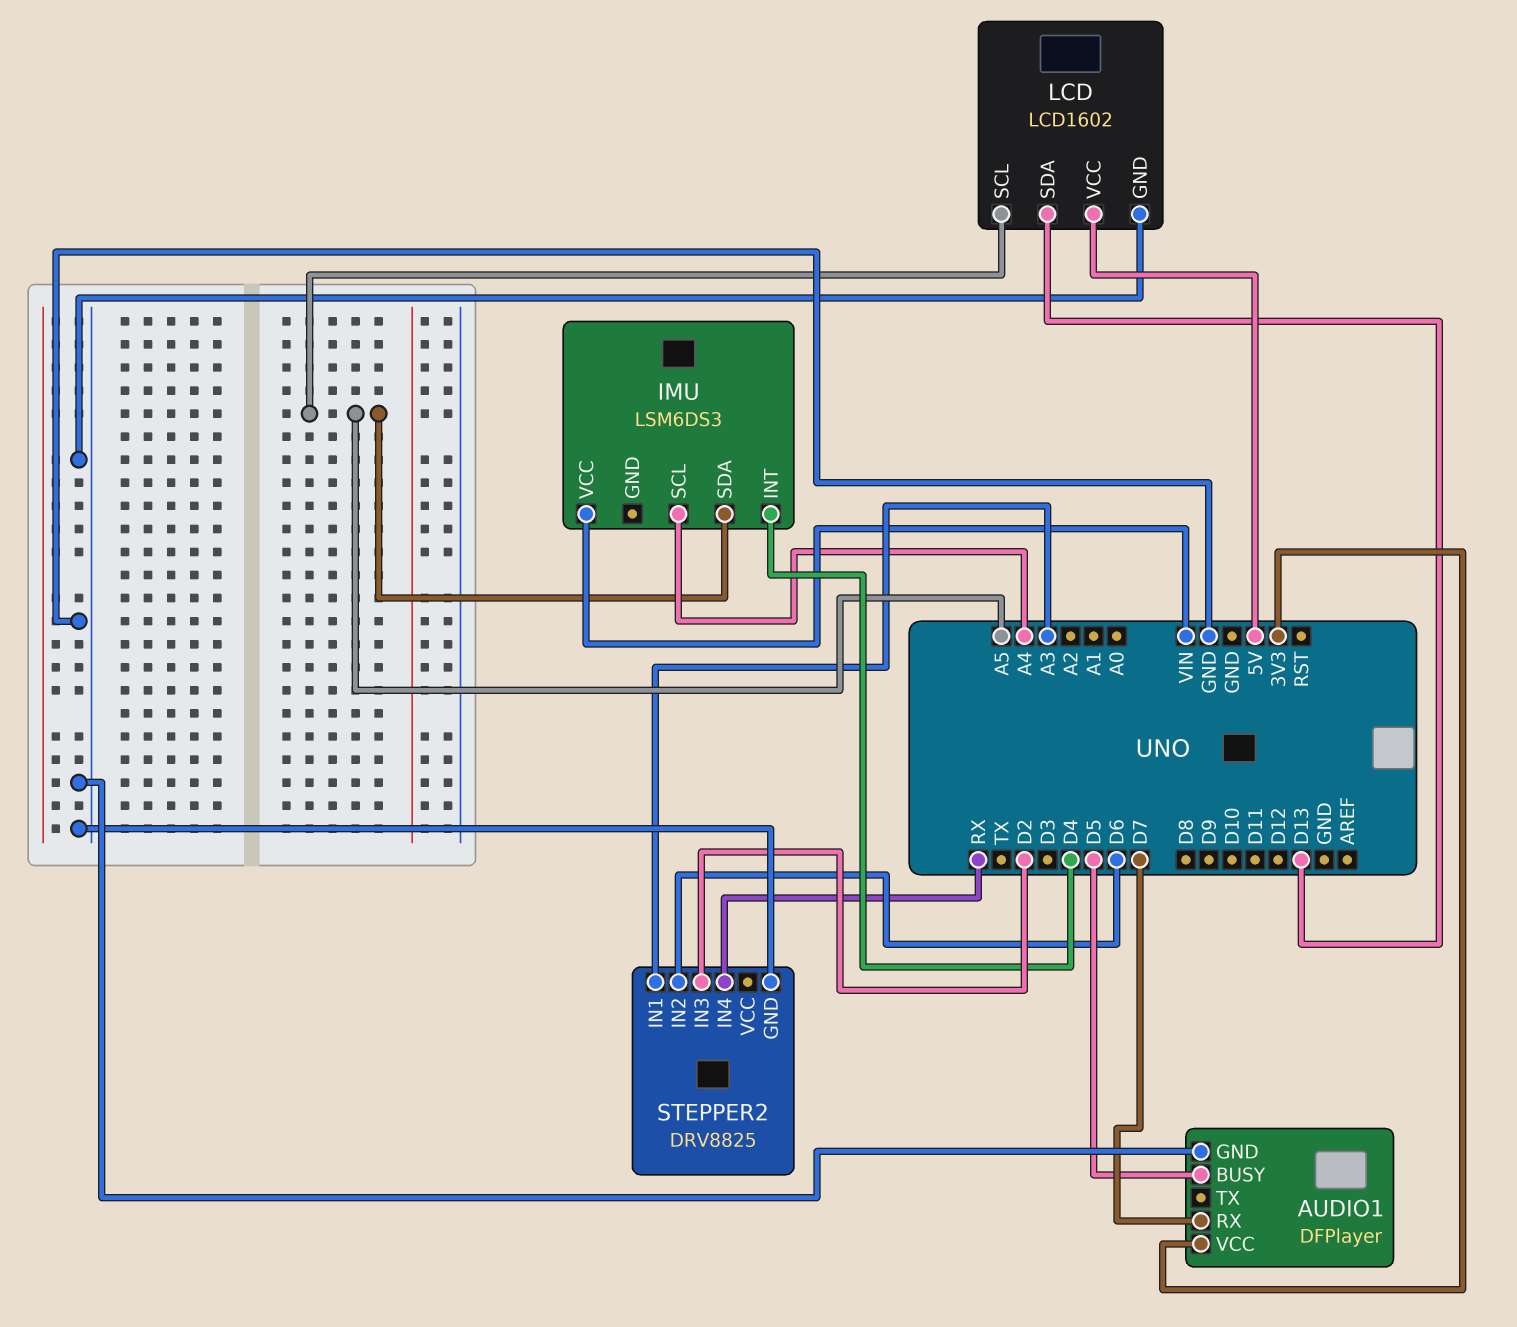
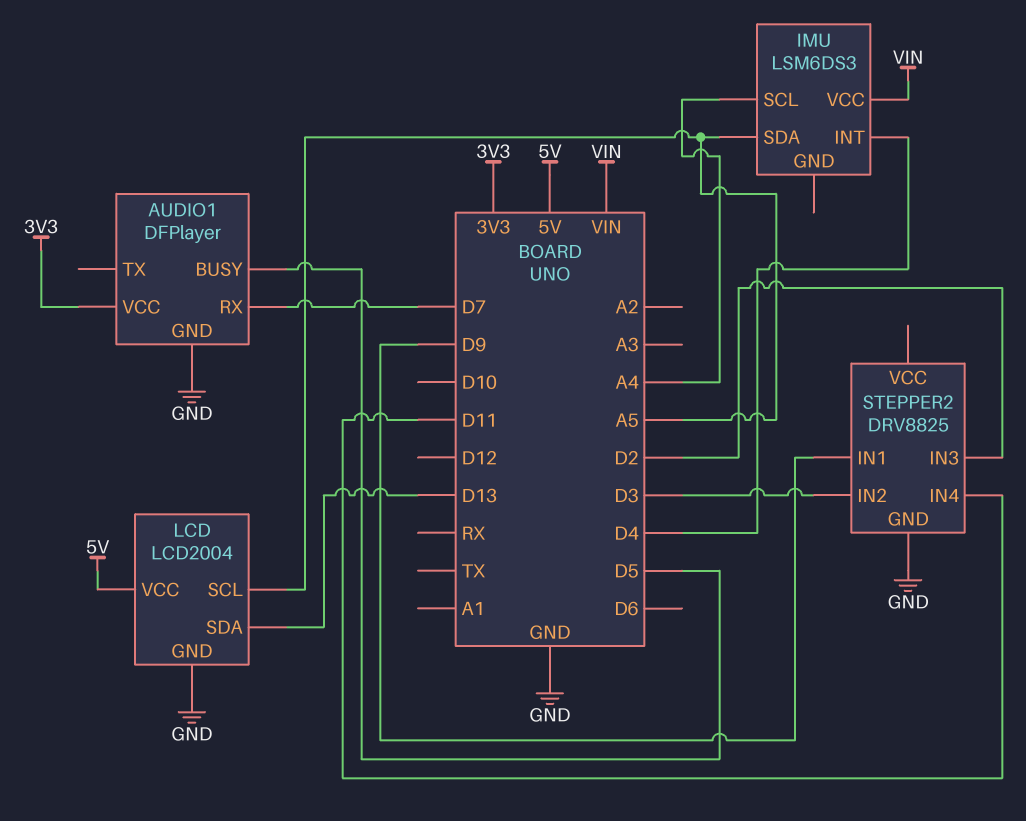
LCD: LCD1602 -> LCD2004
STEPPER2 pin IN1: A3 -> D9
STEPPER2 pin IN2: D6 -> D3
STEPPER2 pin IN4: RX -> D11

